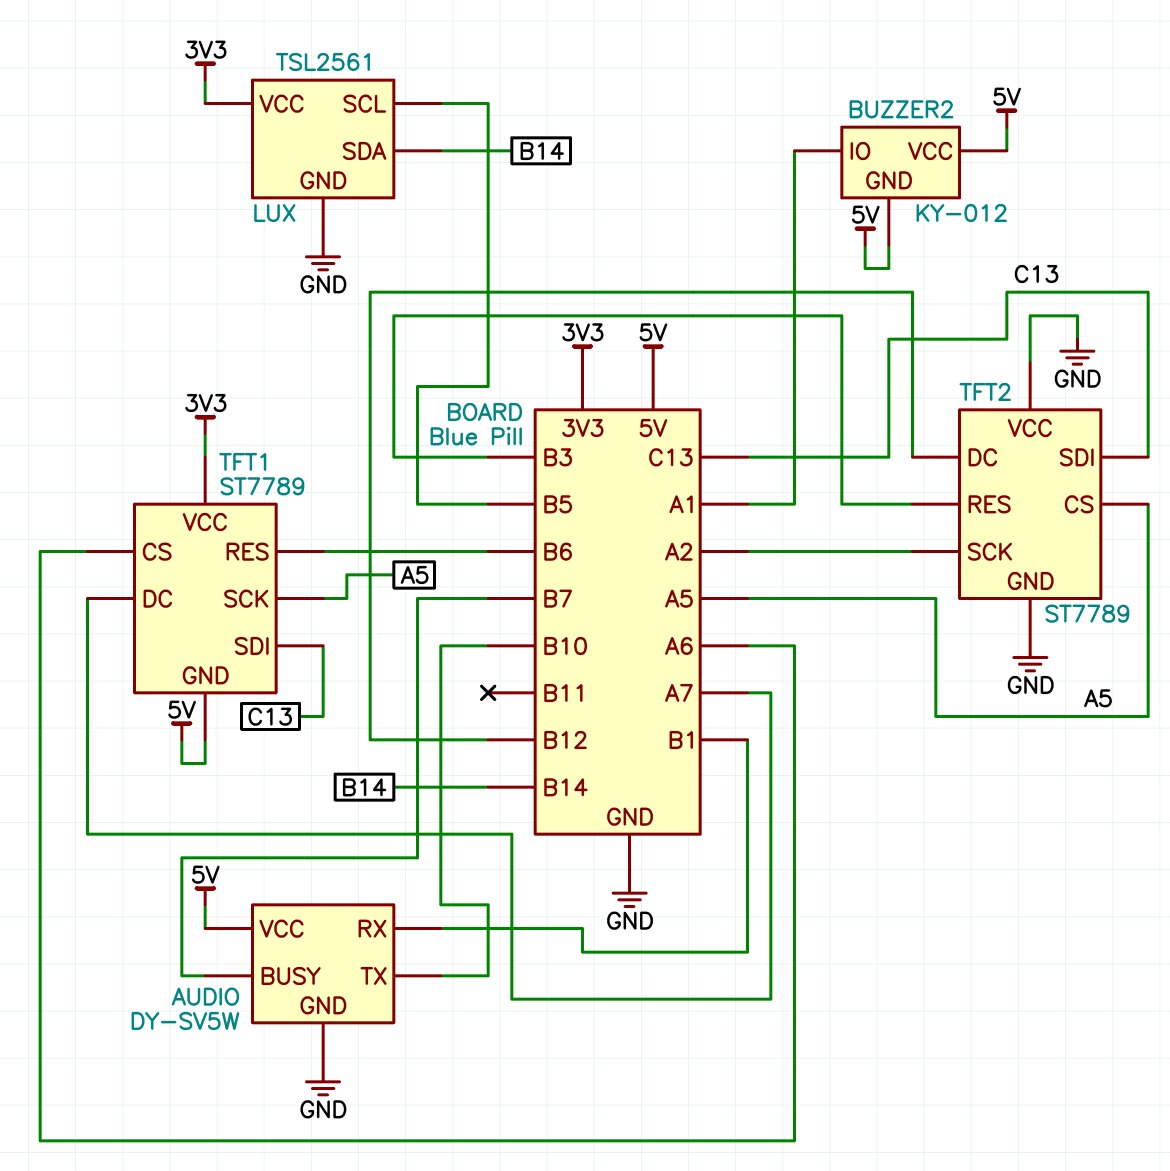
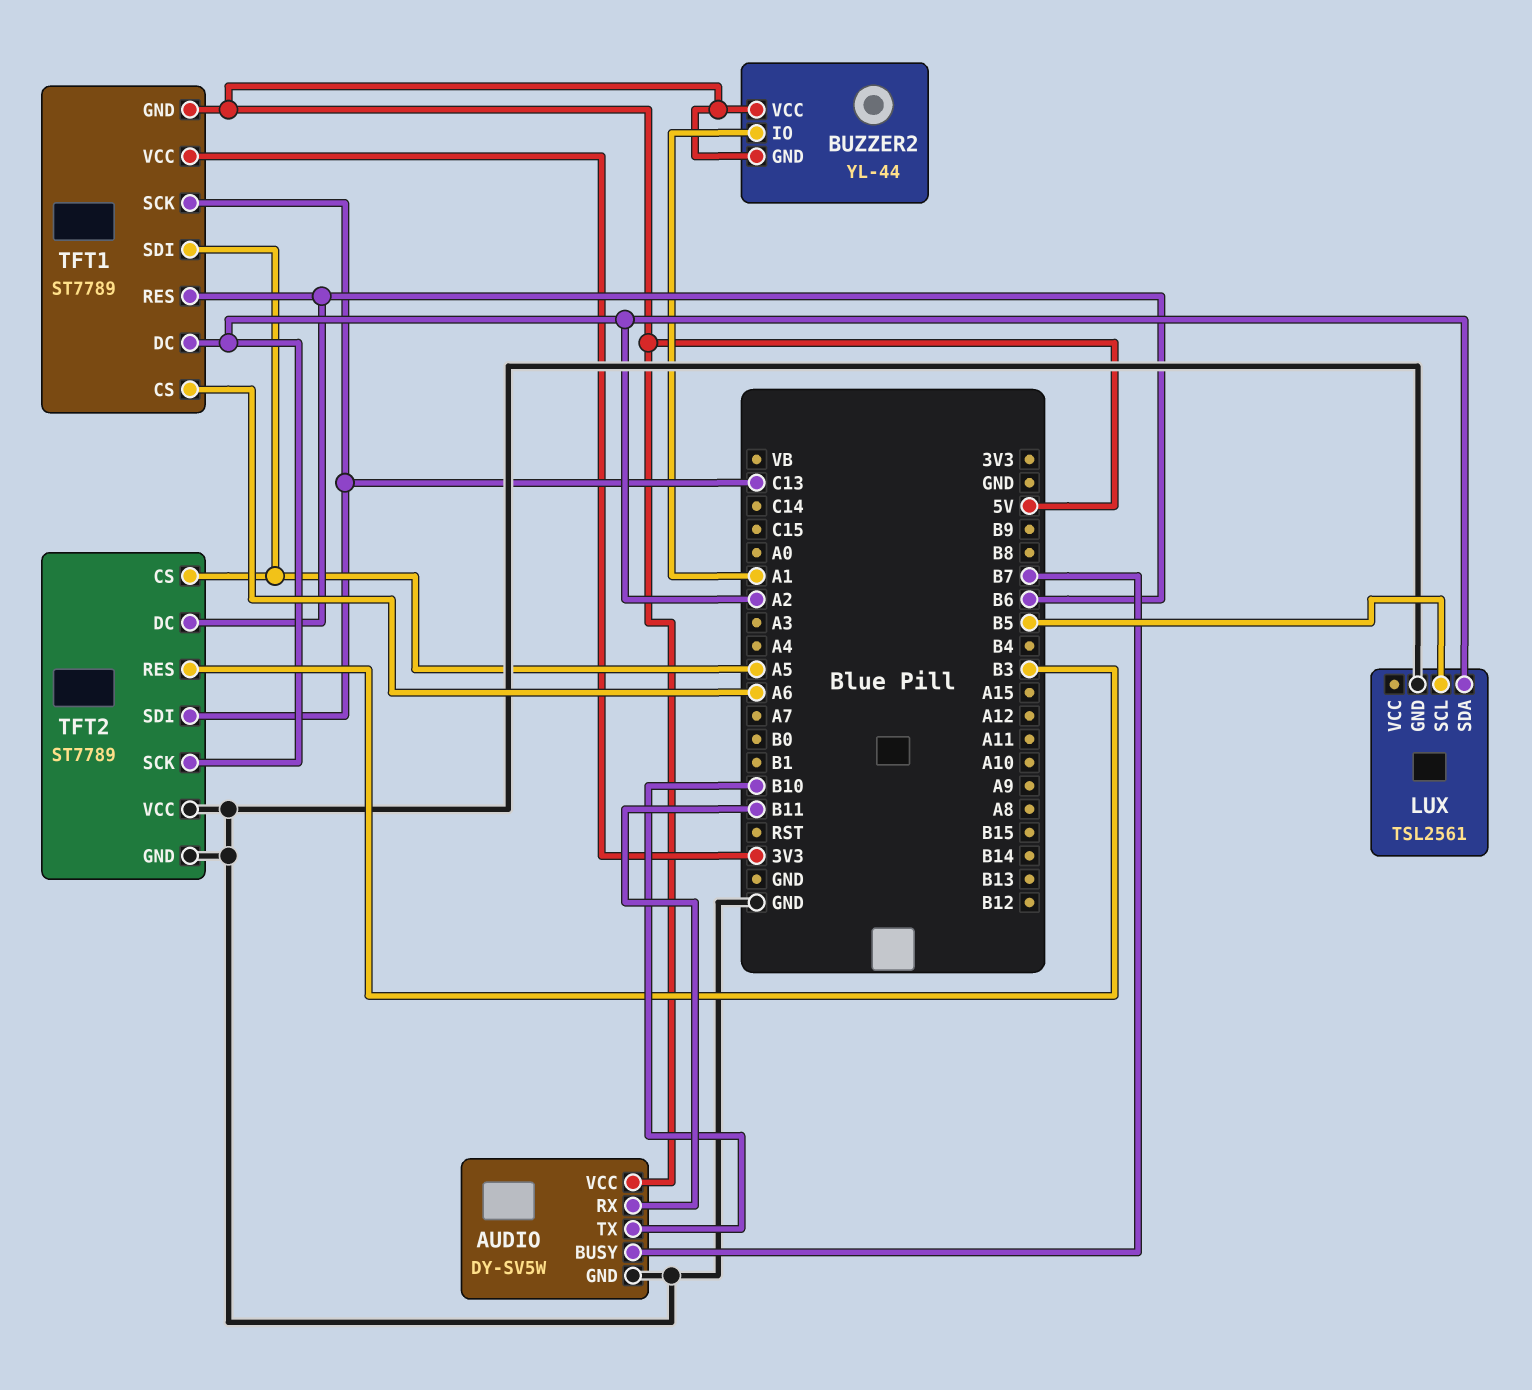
AUDIO pin RX: B1 -> B11
BUZZER2: KY-012 -> YL-44
LUX pin SDA: B14 -> A2
LUX pin VCC: 3V3 -> none
TFT1 pin DC: A7 -> A2
TFT1 pin SCK: A5 -> C13
TFT1 pin SDI: C13 -> A5
TFT2 pin DC: B12 -> B6

